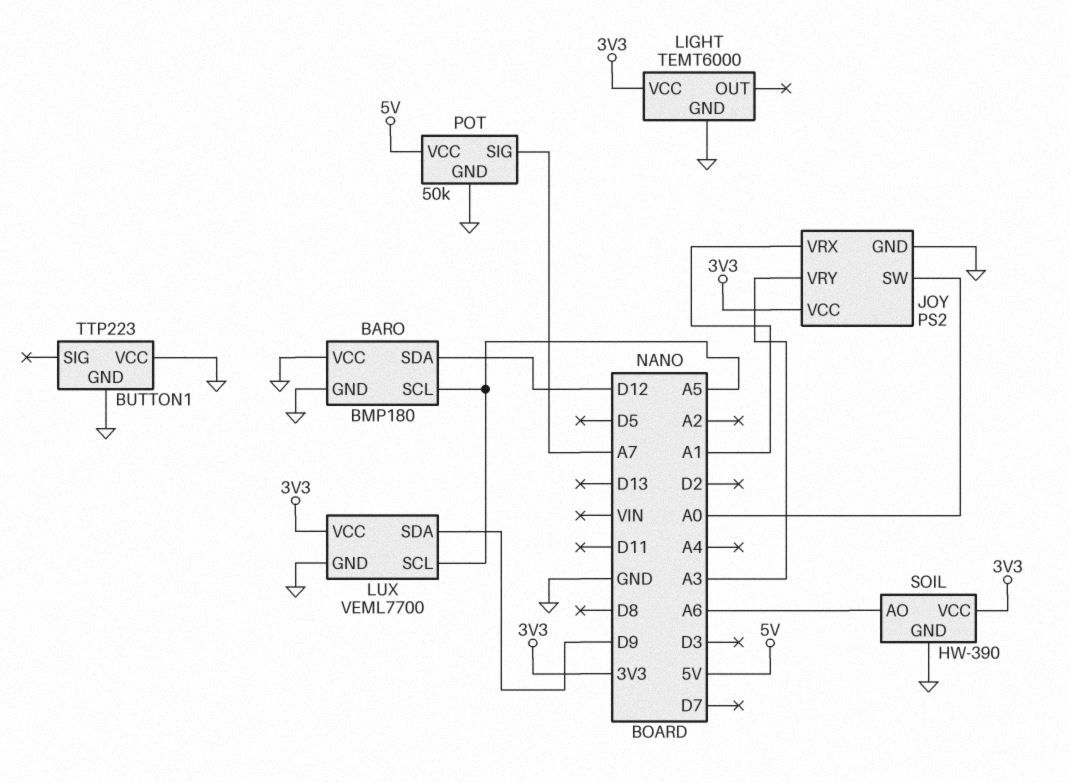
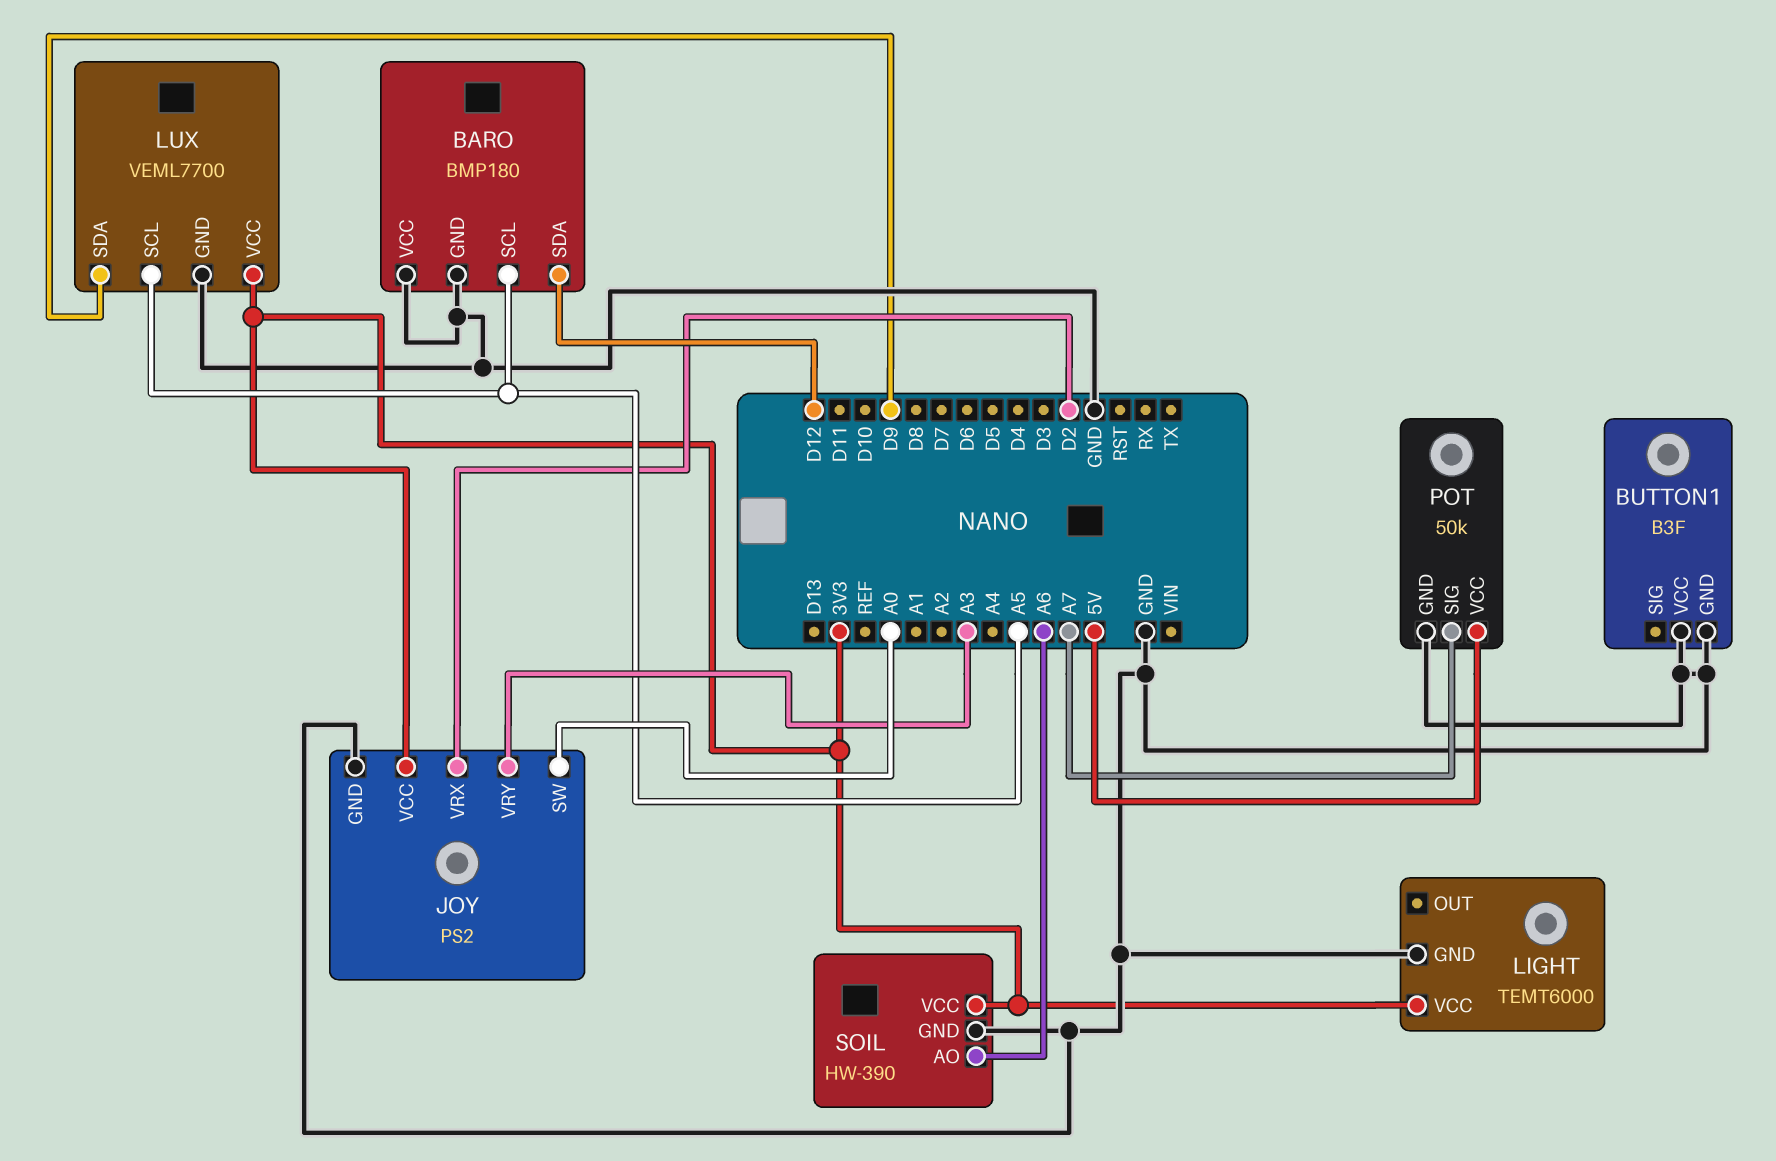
BUTTON1: TTP223 -> B3F
JOY pin VRX: A1 -> D2

